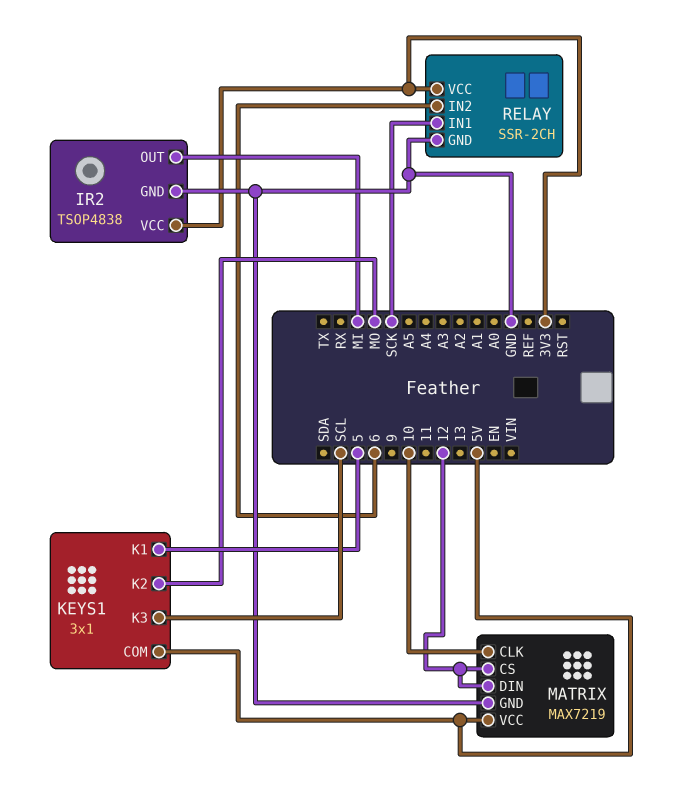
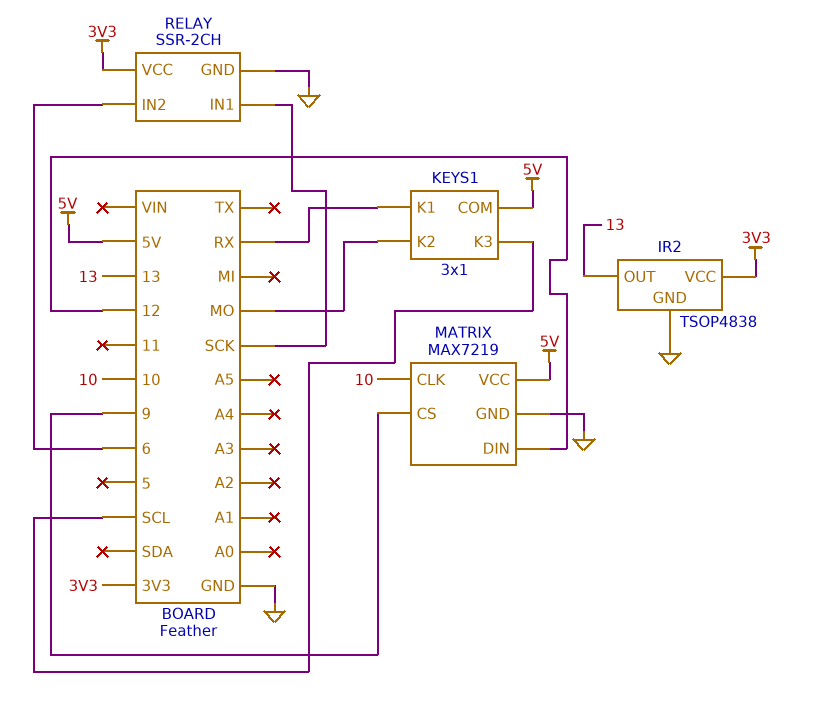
IR2 pin OUT: MI -> 13
KEYS1 pin K1: 5 -> RX
MATRIX pin CS: 12 -> 9

